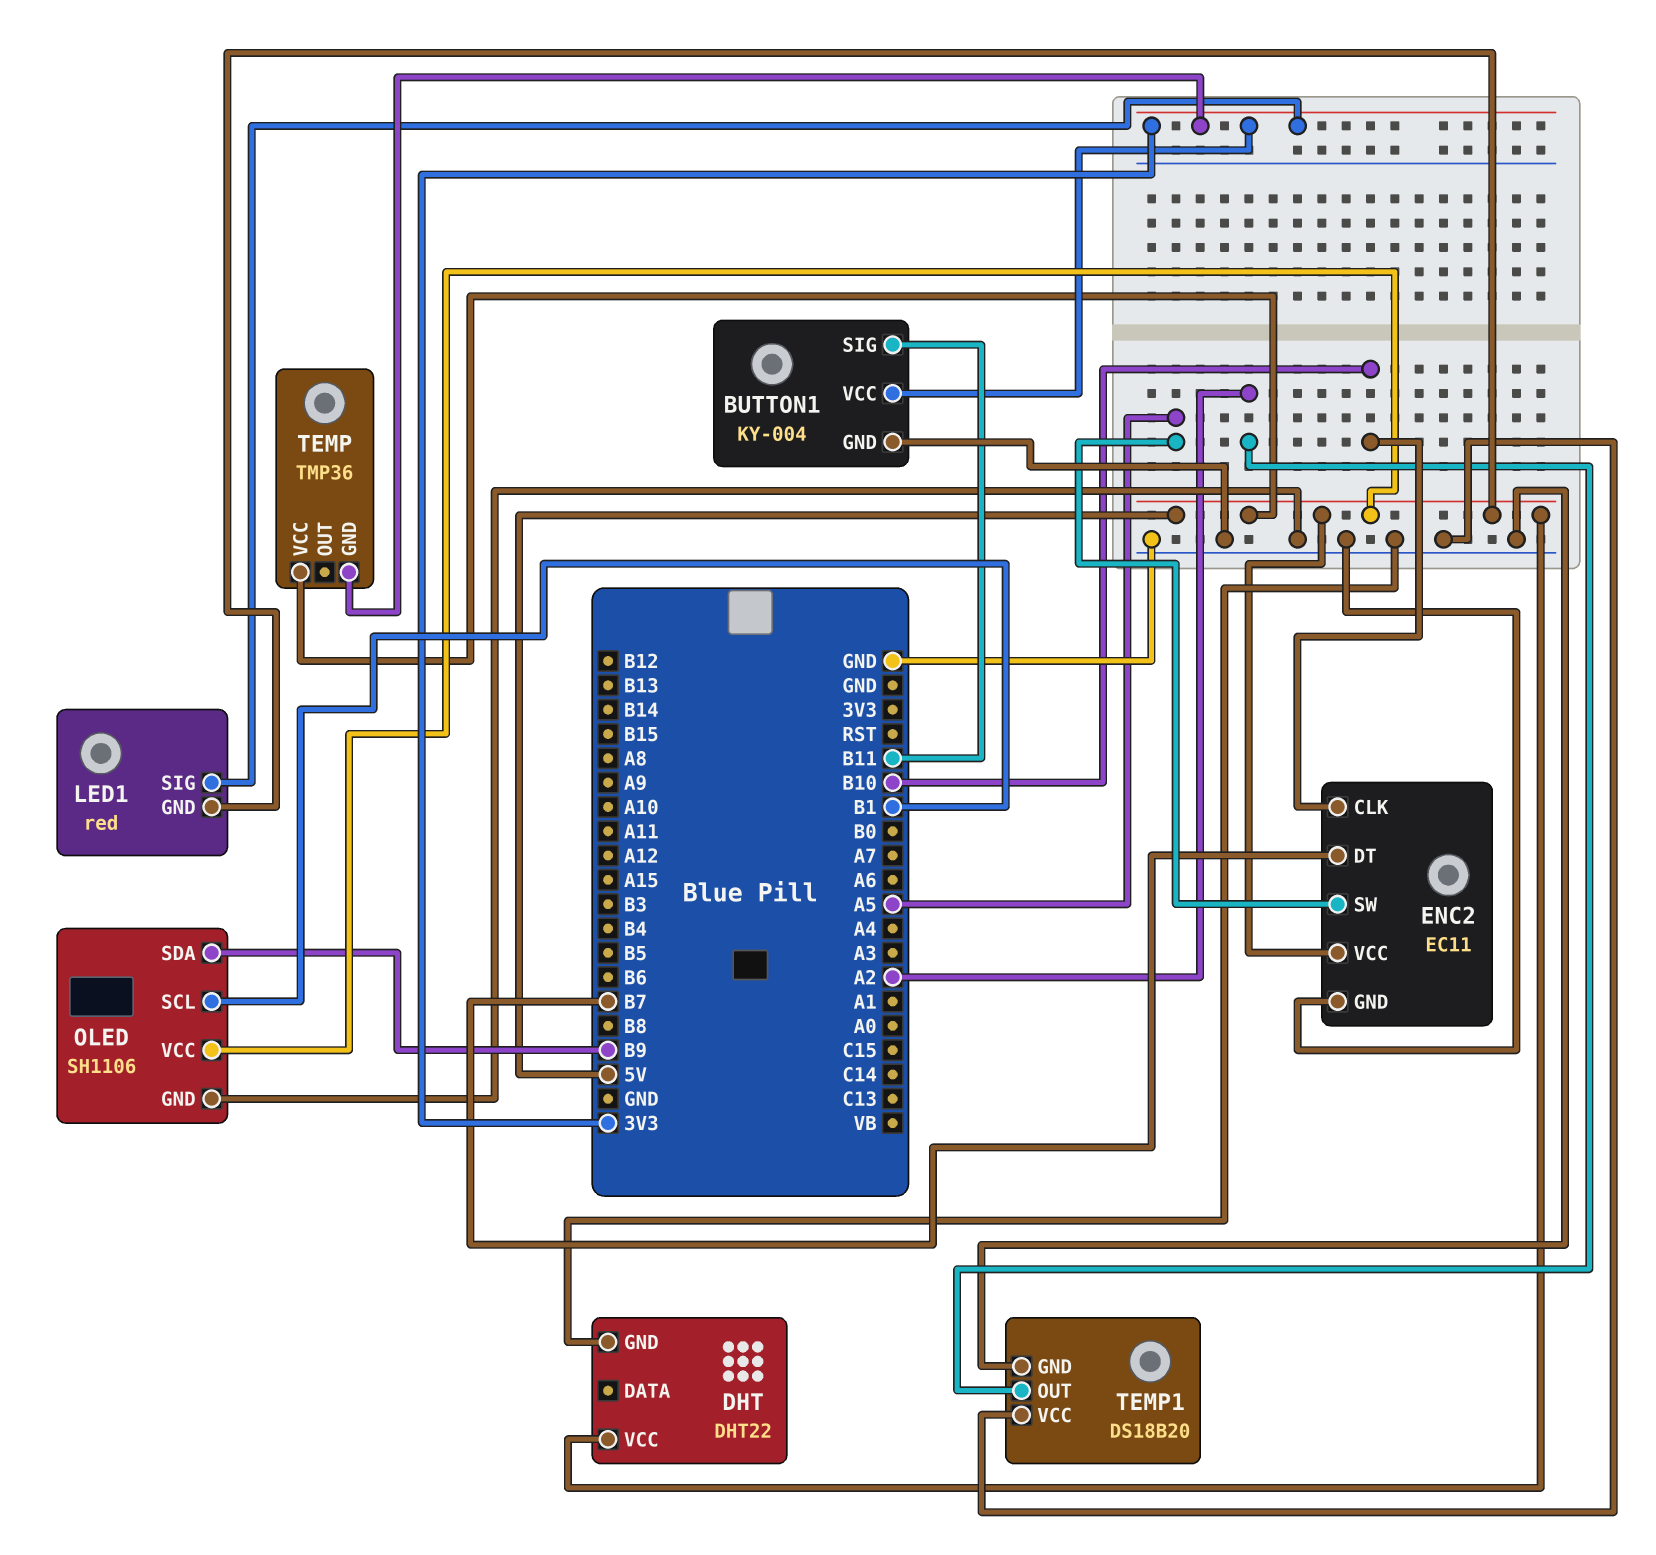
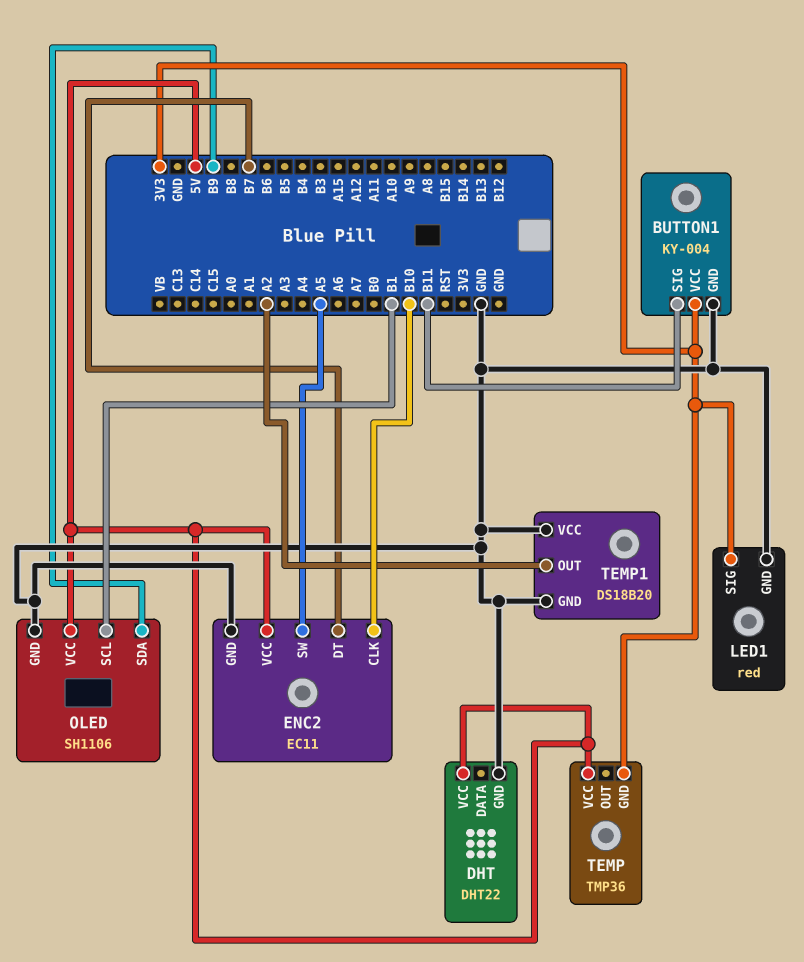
LED1 pin GND: 5V -> GND

